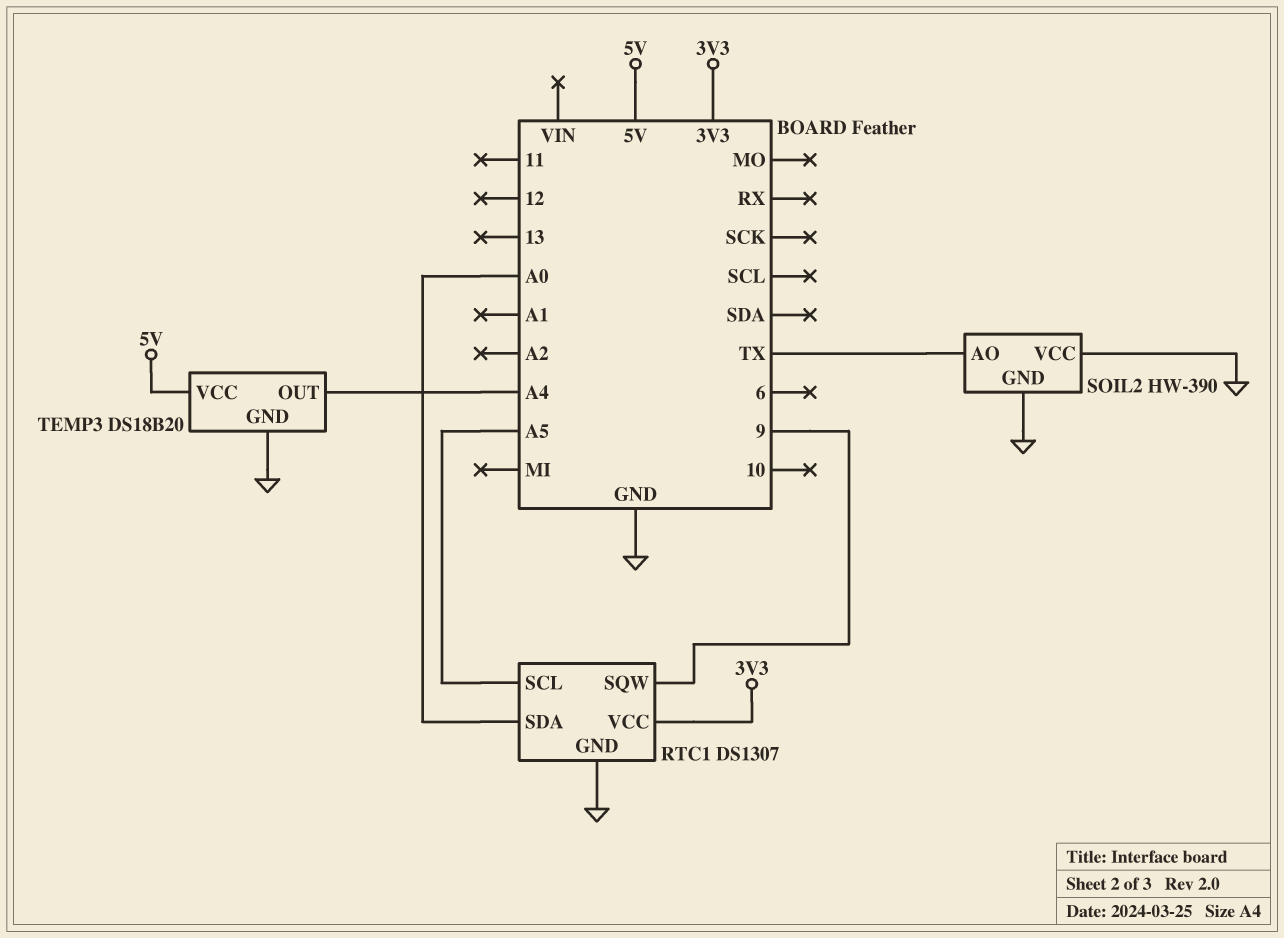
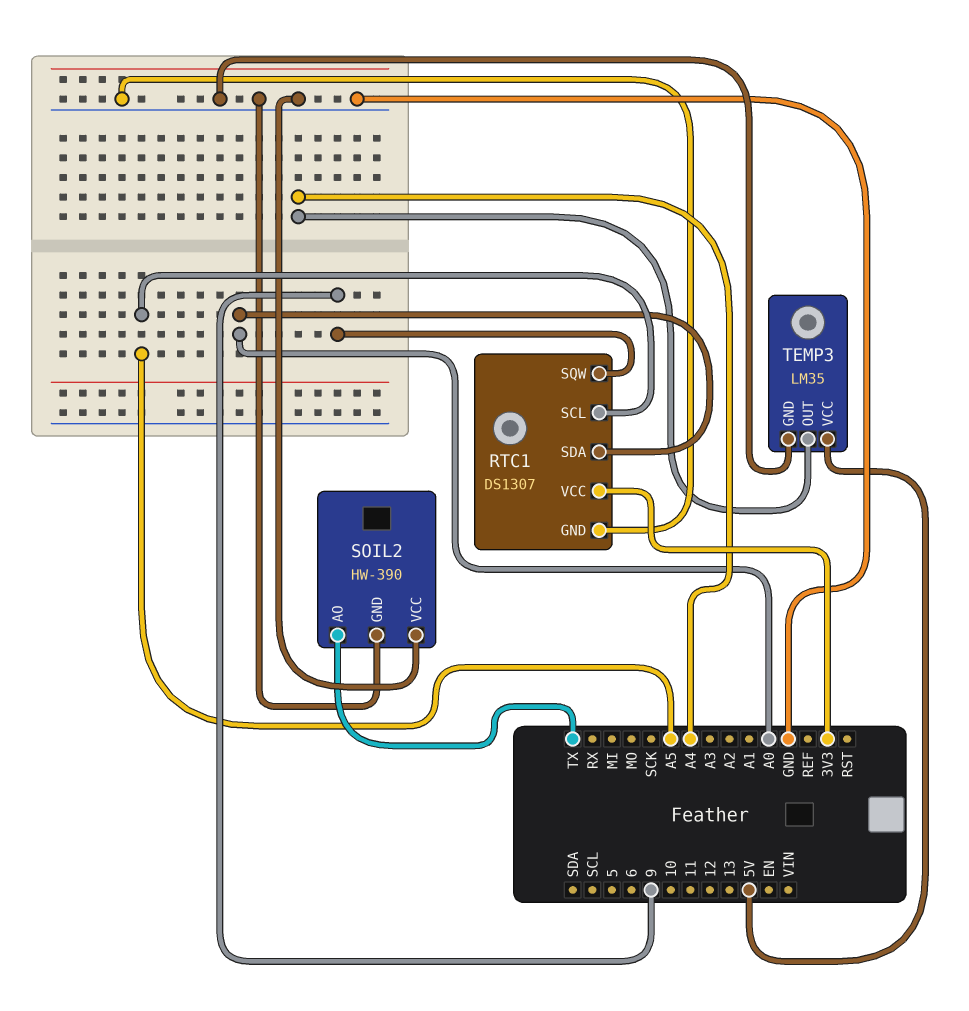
TEMP3: DS18B20 -> LM35

